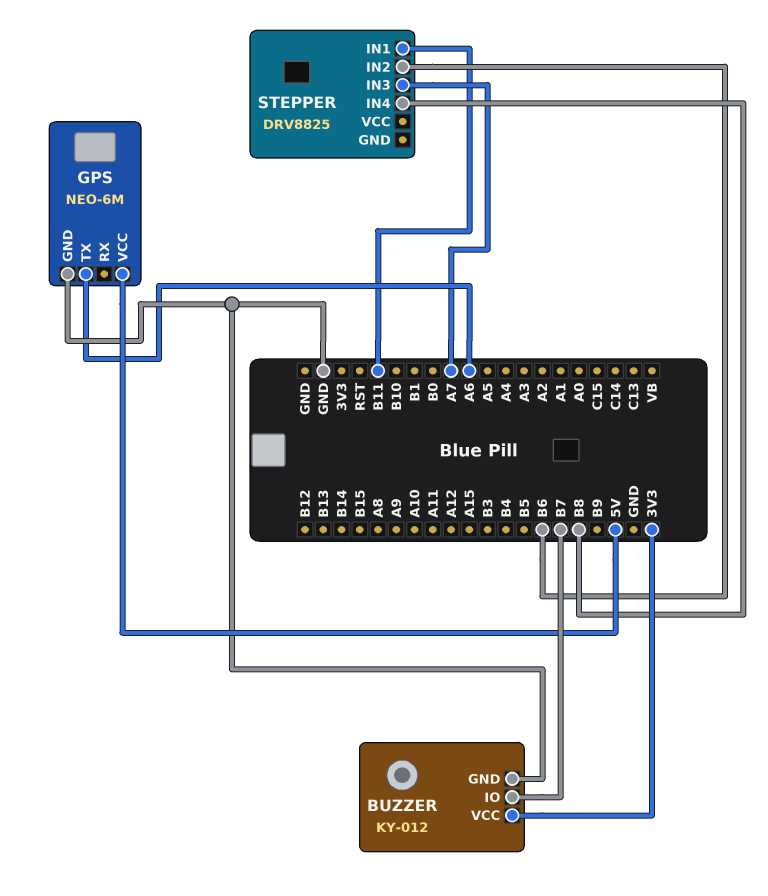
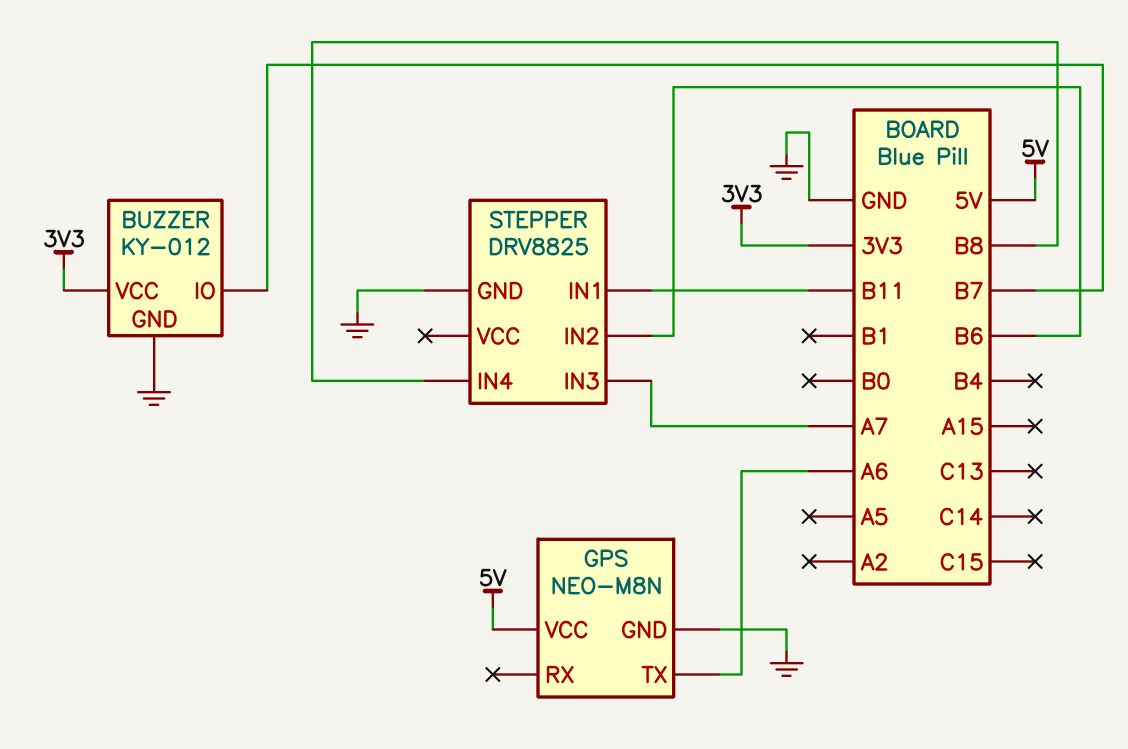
GPS: NEO-6M -> NEO-M8N
STEPPER pin GND: none -> GND

